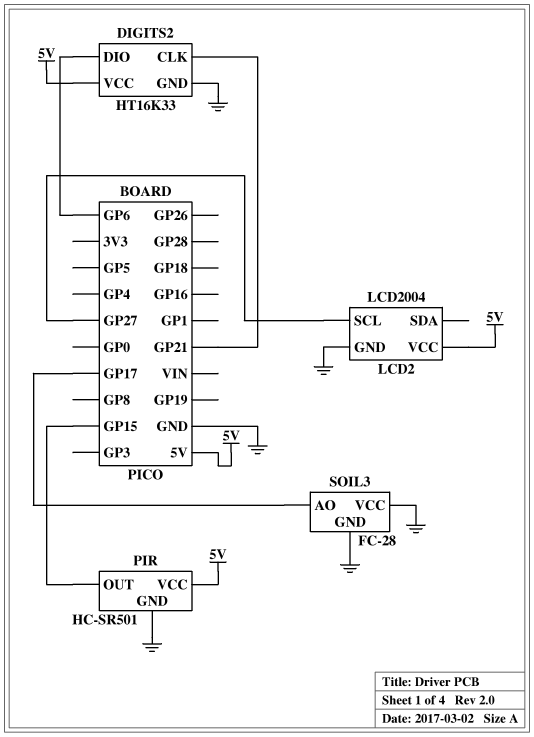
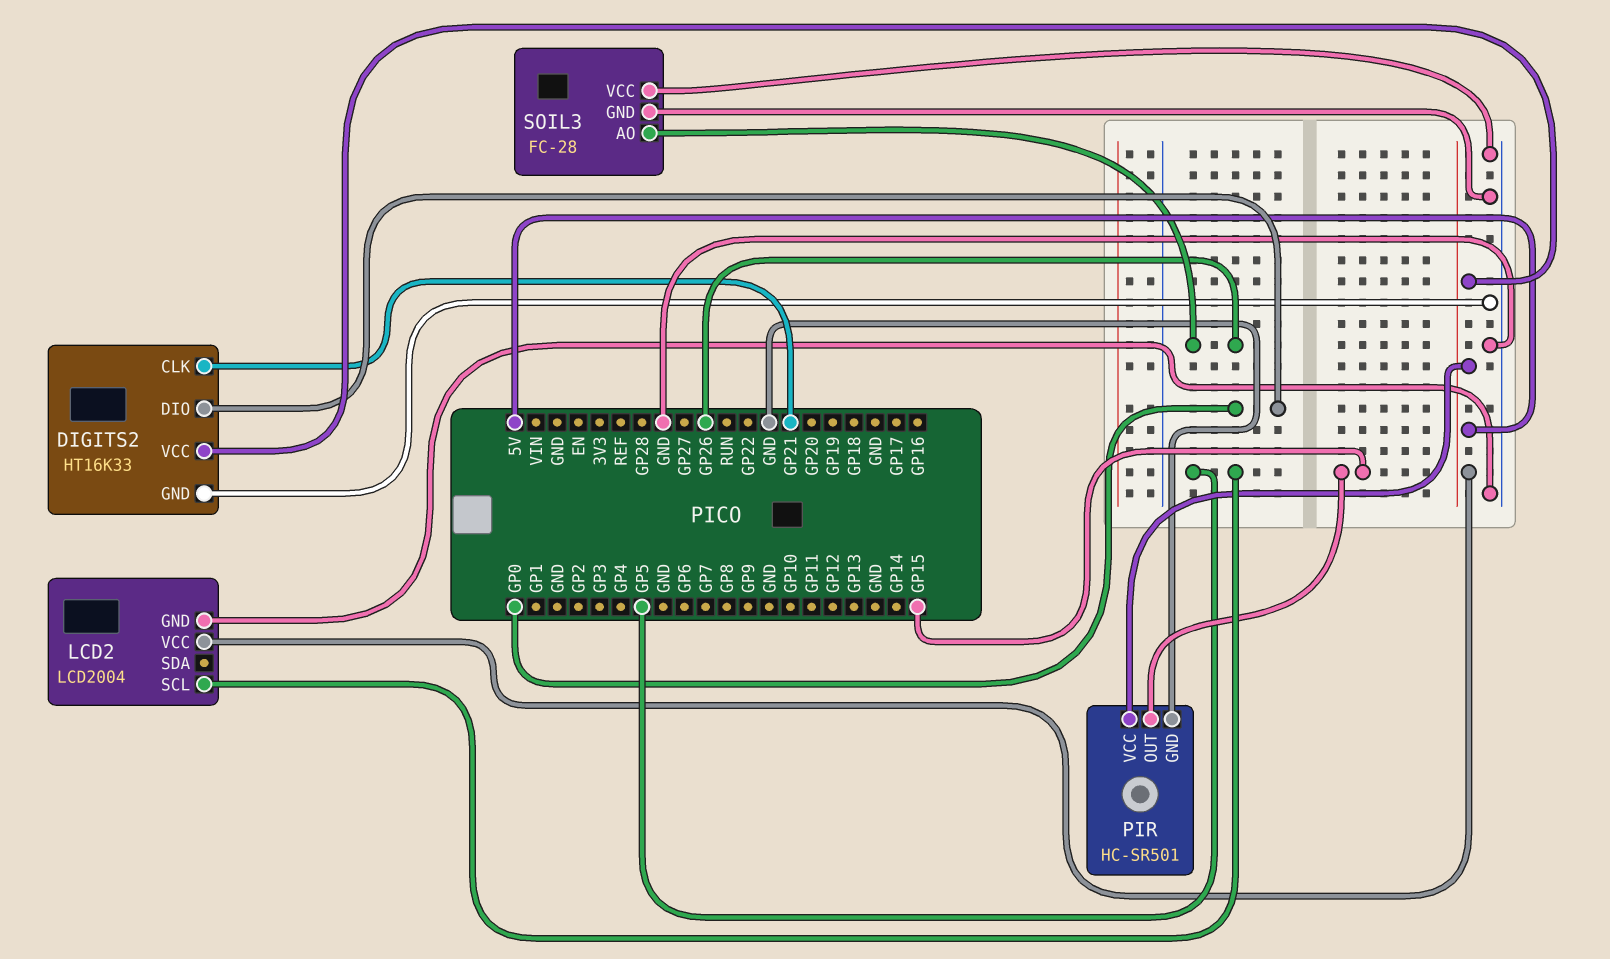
DIGITS2 pin DIO: GP6 -> GP0
LCD2 pin SCL: GP27 -> GP5
SOIL3 pin AO: GP17 -> GP26

